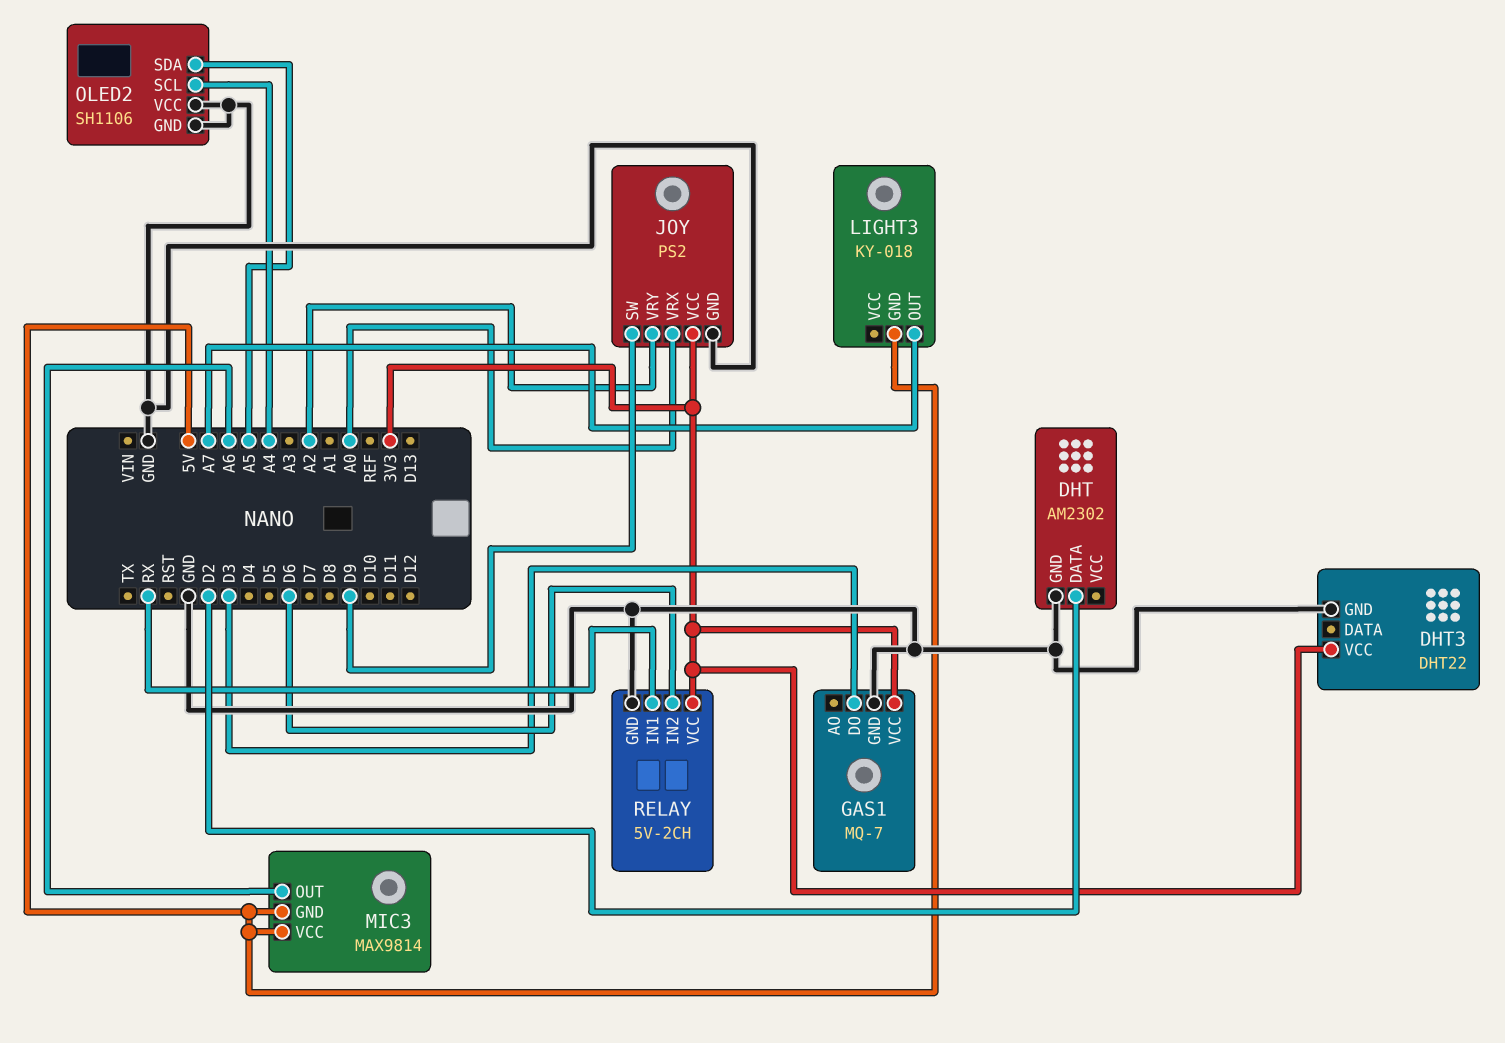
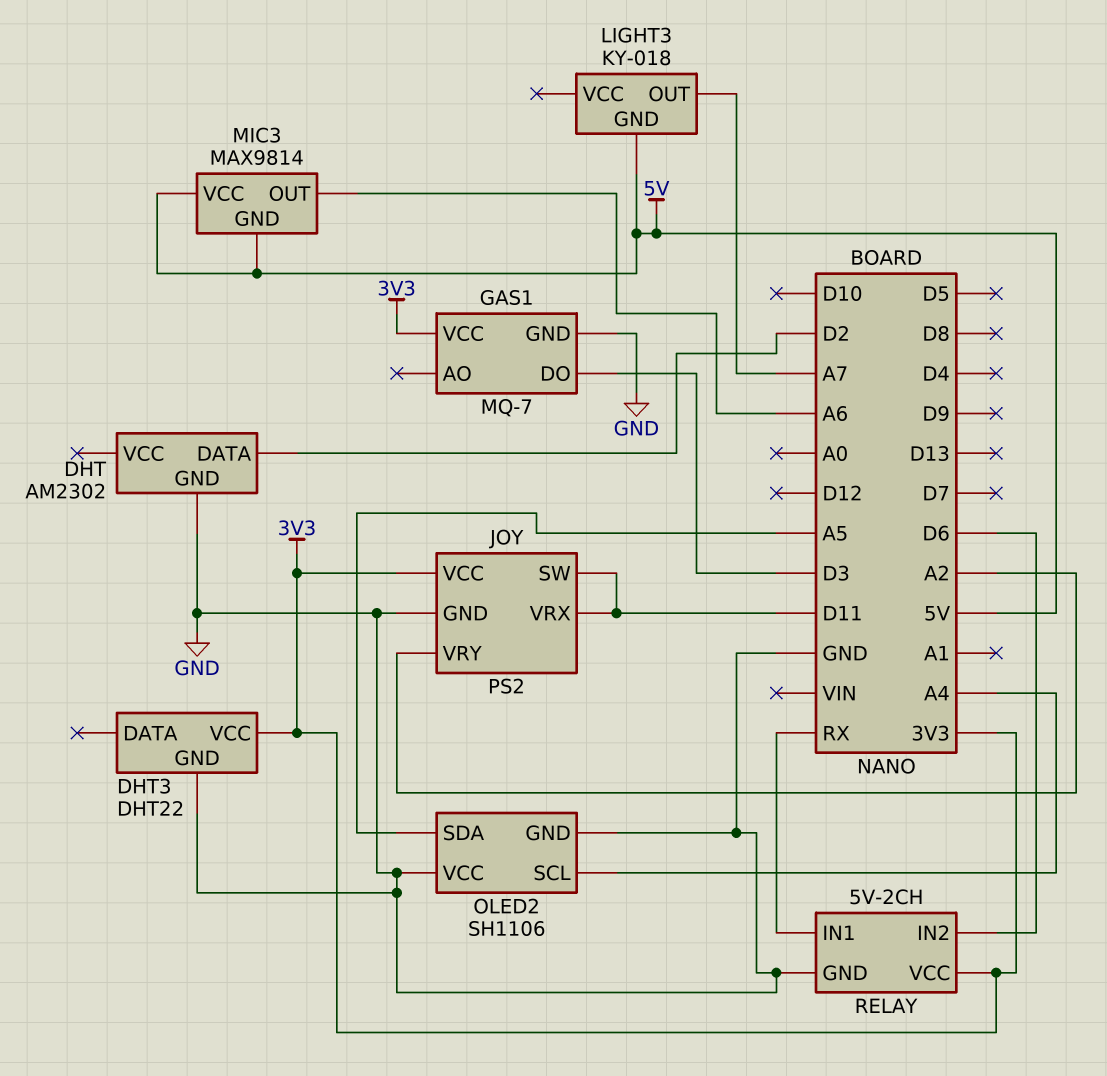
JOY pin SW: D9 -> D11
JOY pin VRX: A0 -> D11

